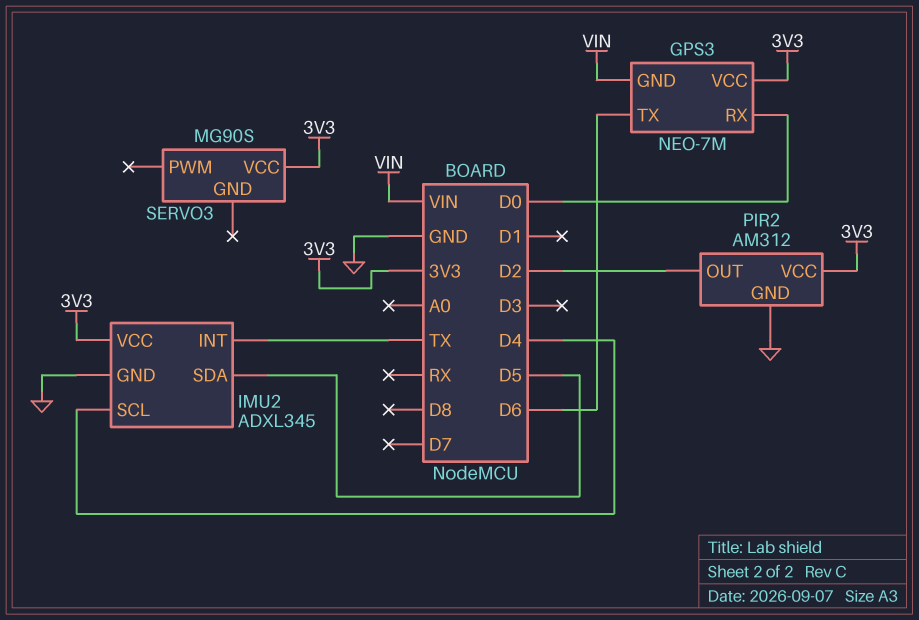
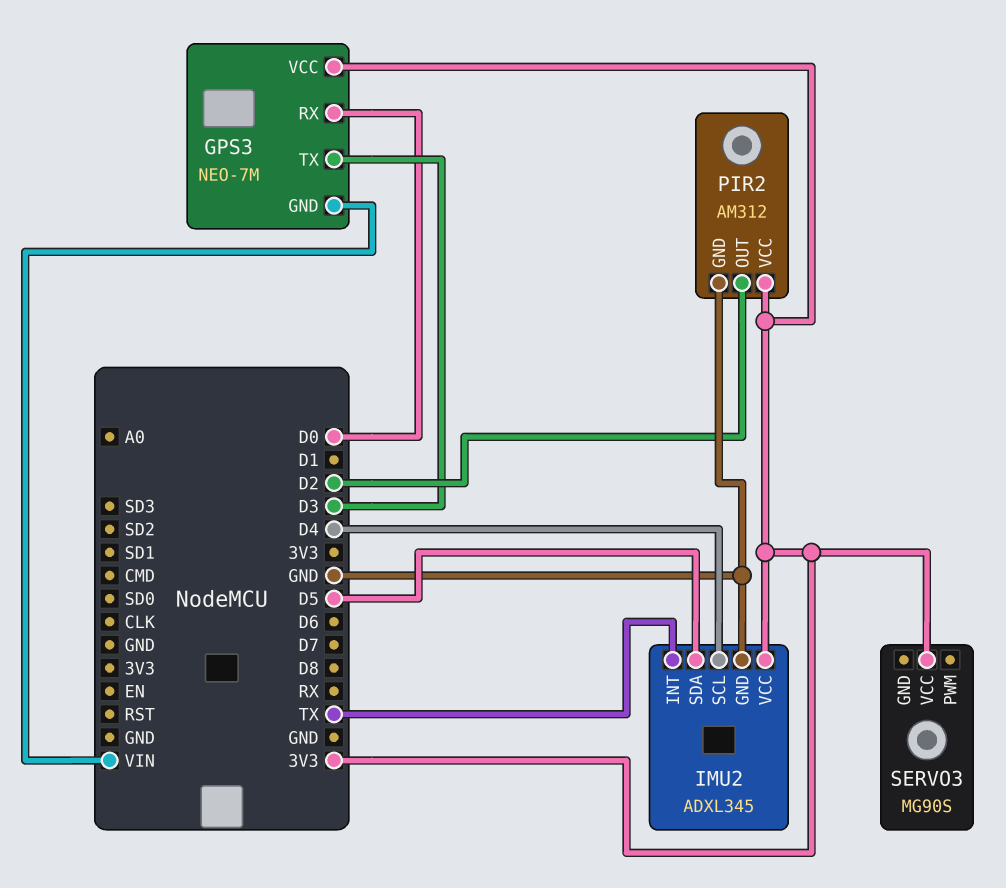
GPS3 pin TX: D6 -> D3

